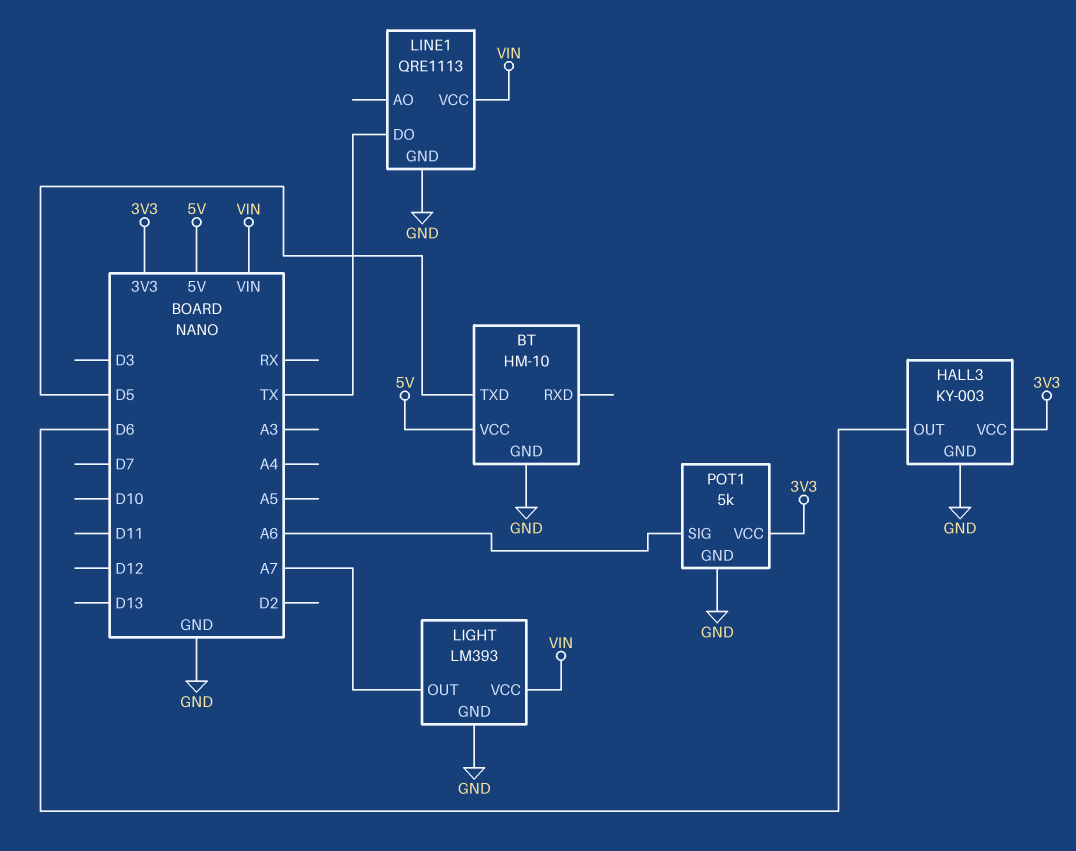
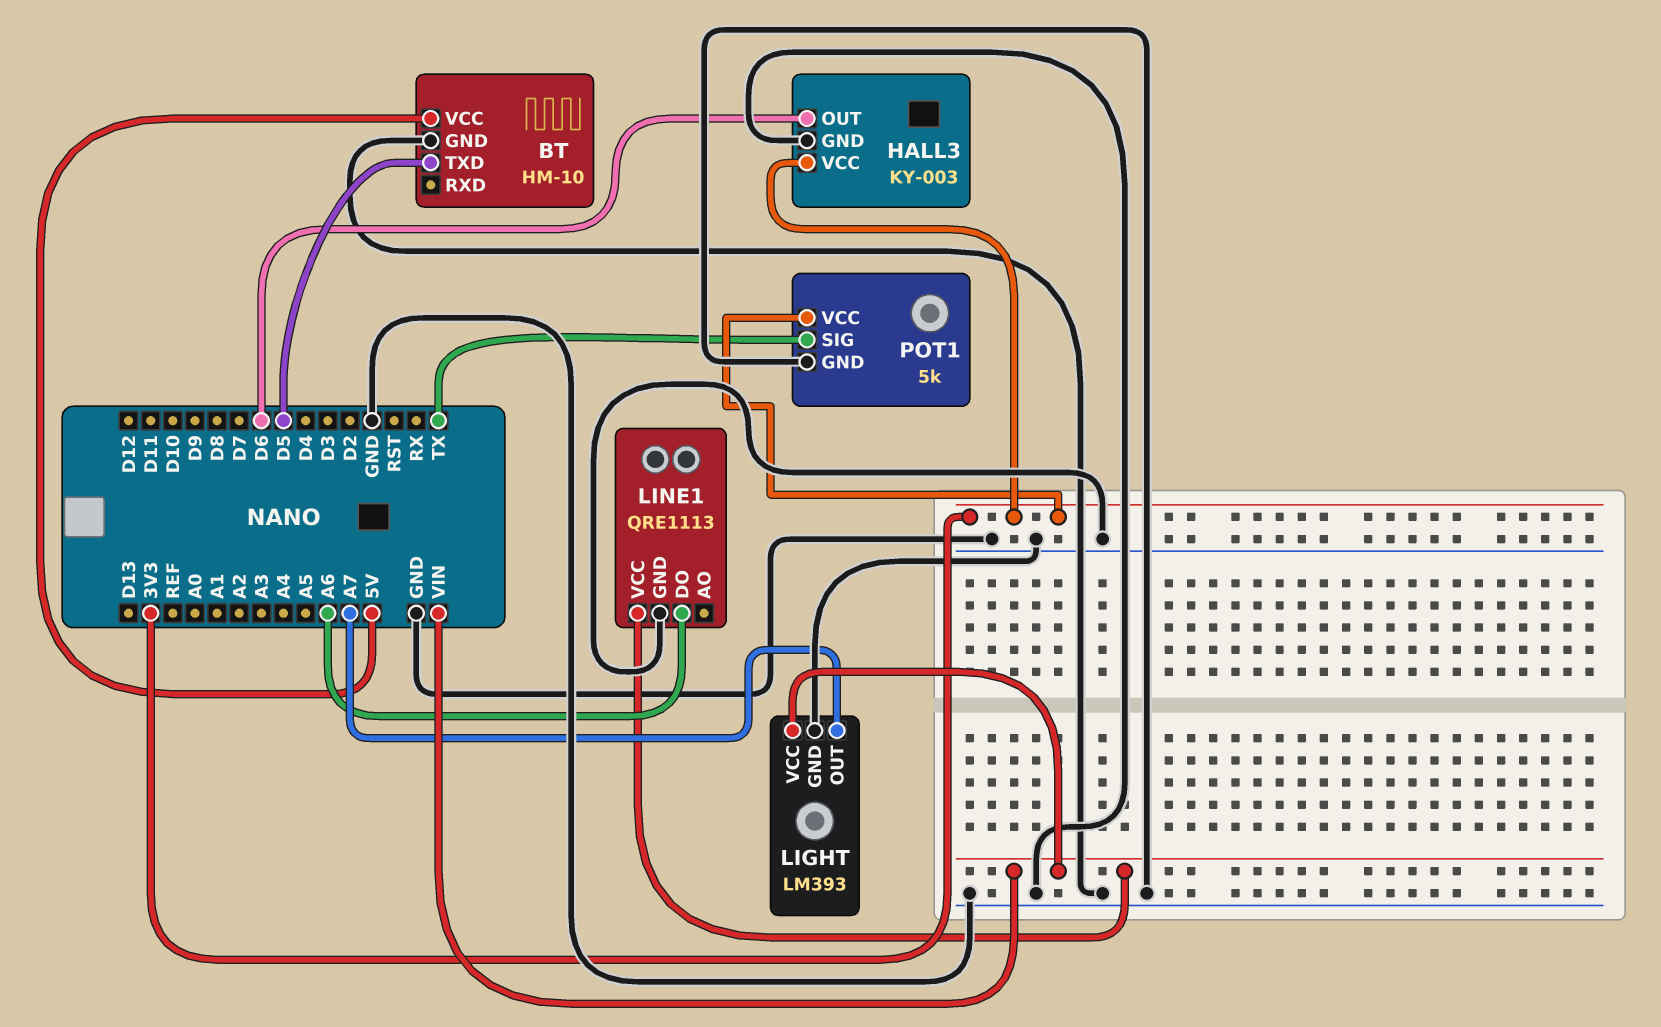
LINE1 pin DO: TX -> A6
POT1 pin SIG: A6 -> TX

